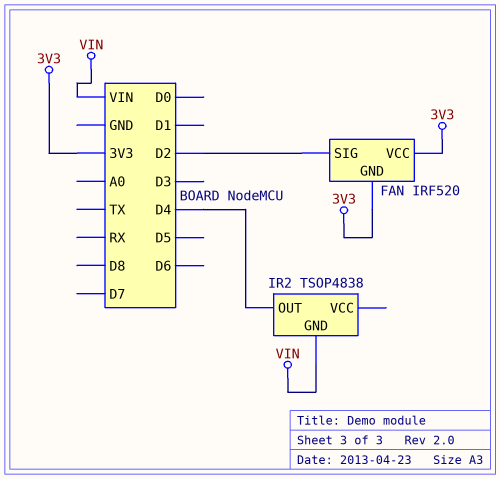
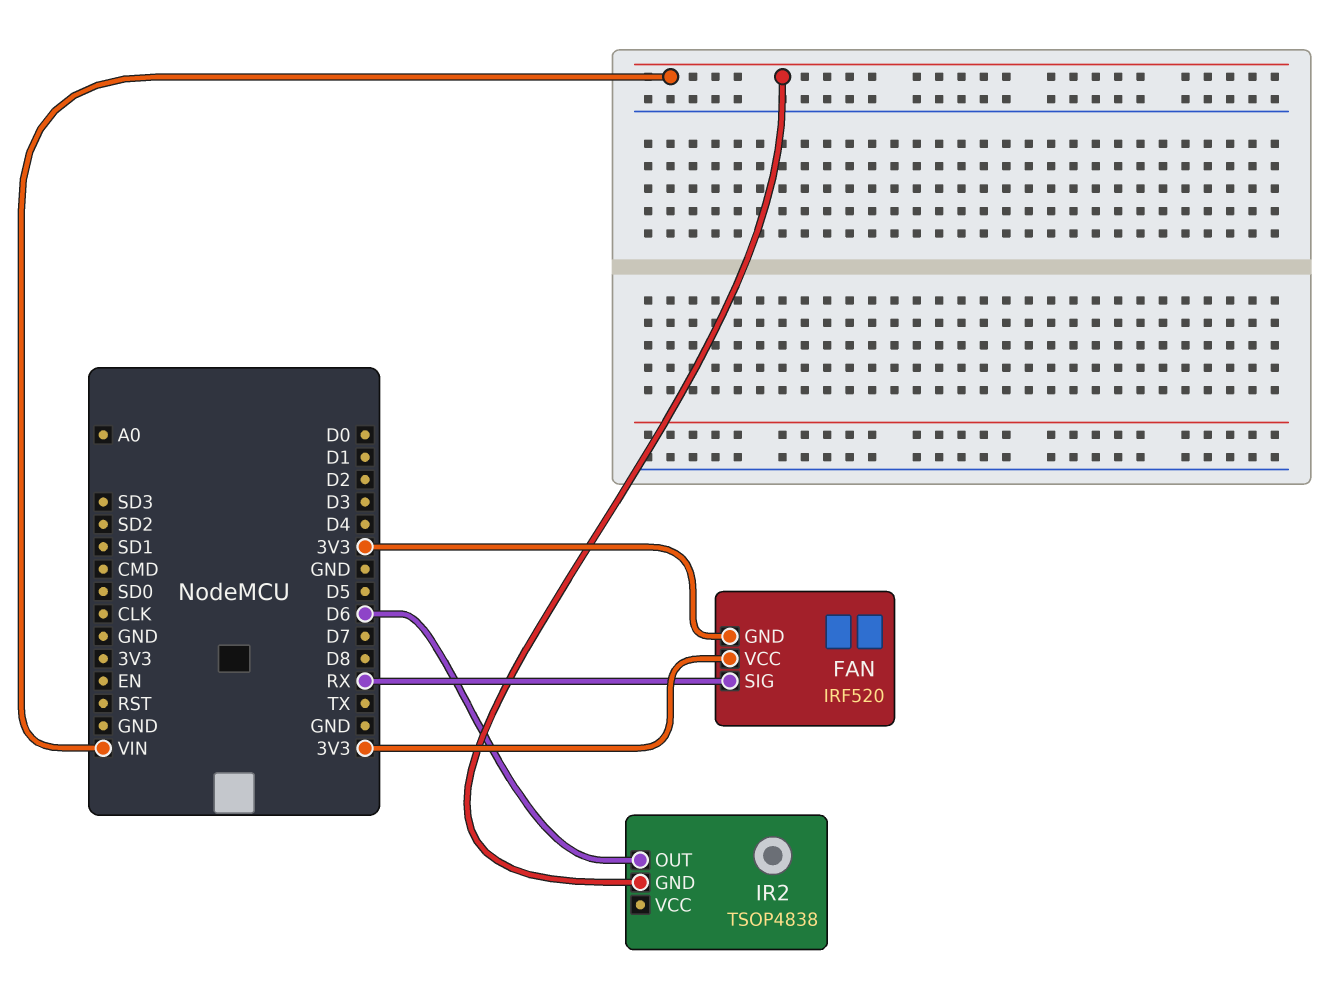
FAN pin SIG: D2 -> RX
IR2 pin OUT: D4 -> D6

